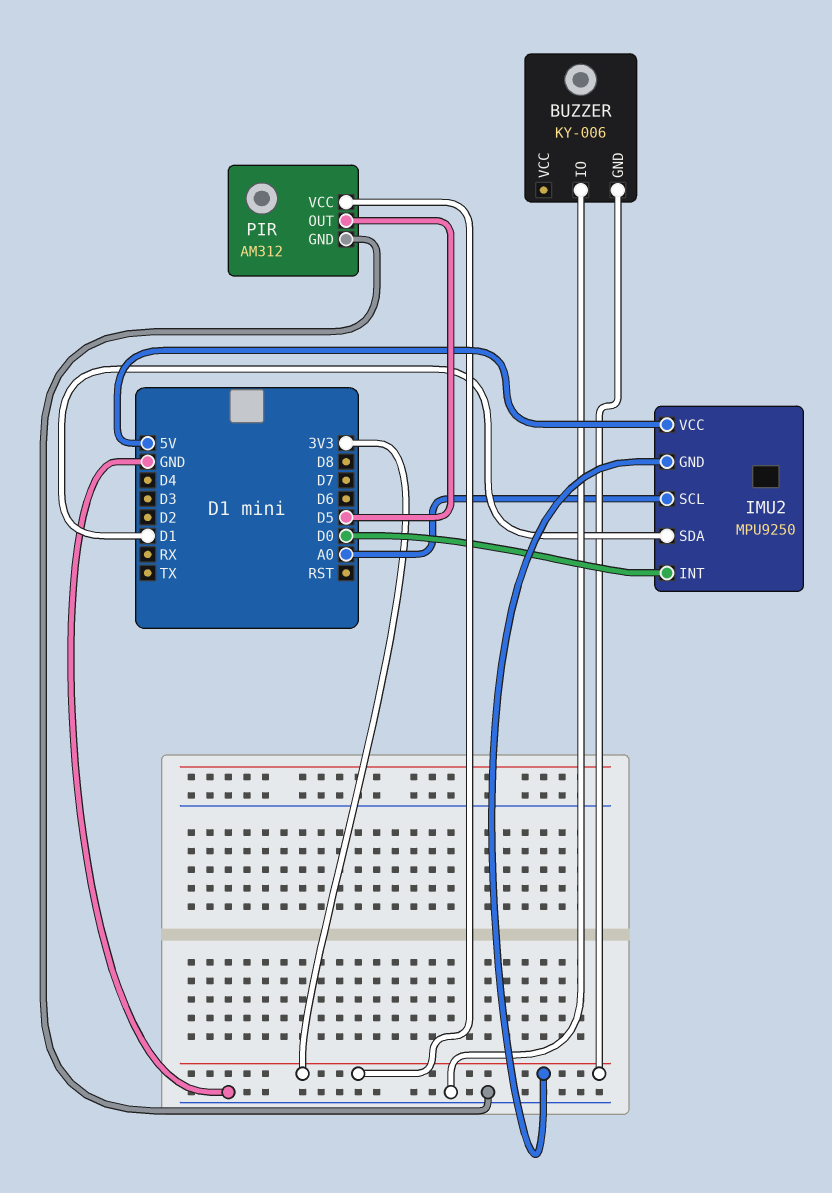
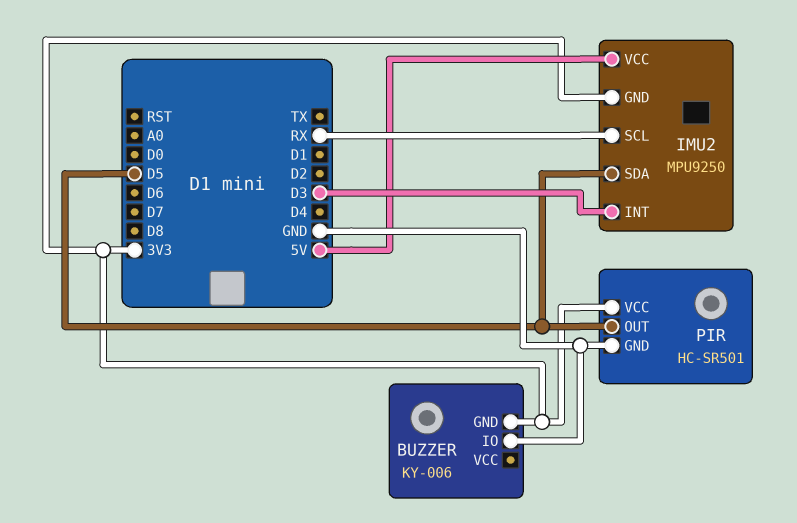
IMU2 pin INT: D0 -> D3
IMU2 pin SCL: A0 -> RX
IMU2 pin SDA: D1 -> D5
PIR: AM312 -> HC-SR501

